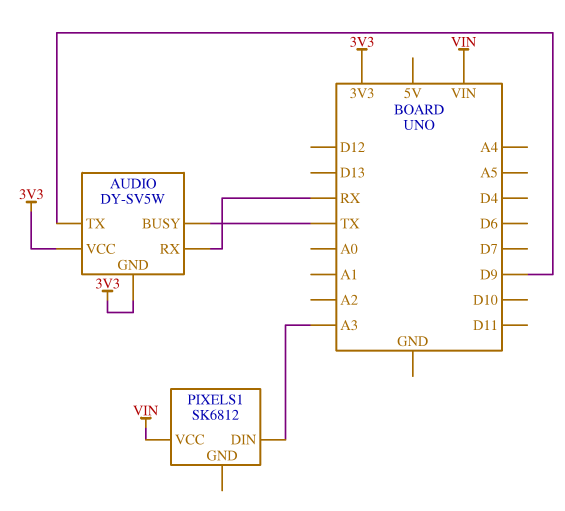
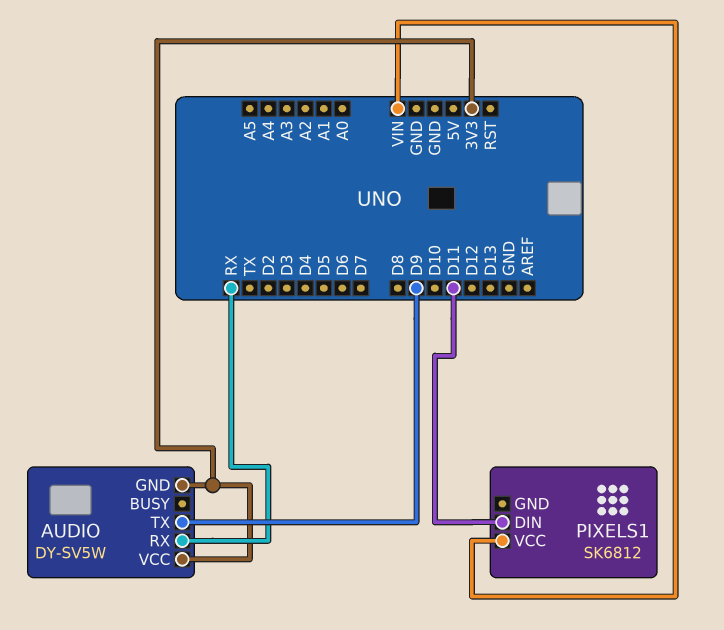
AUDIO pin BUSY: TX -> none
PIXELS1 pin DIN: A3 -> D11

